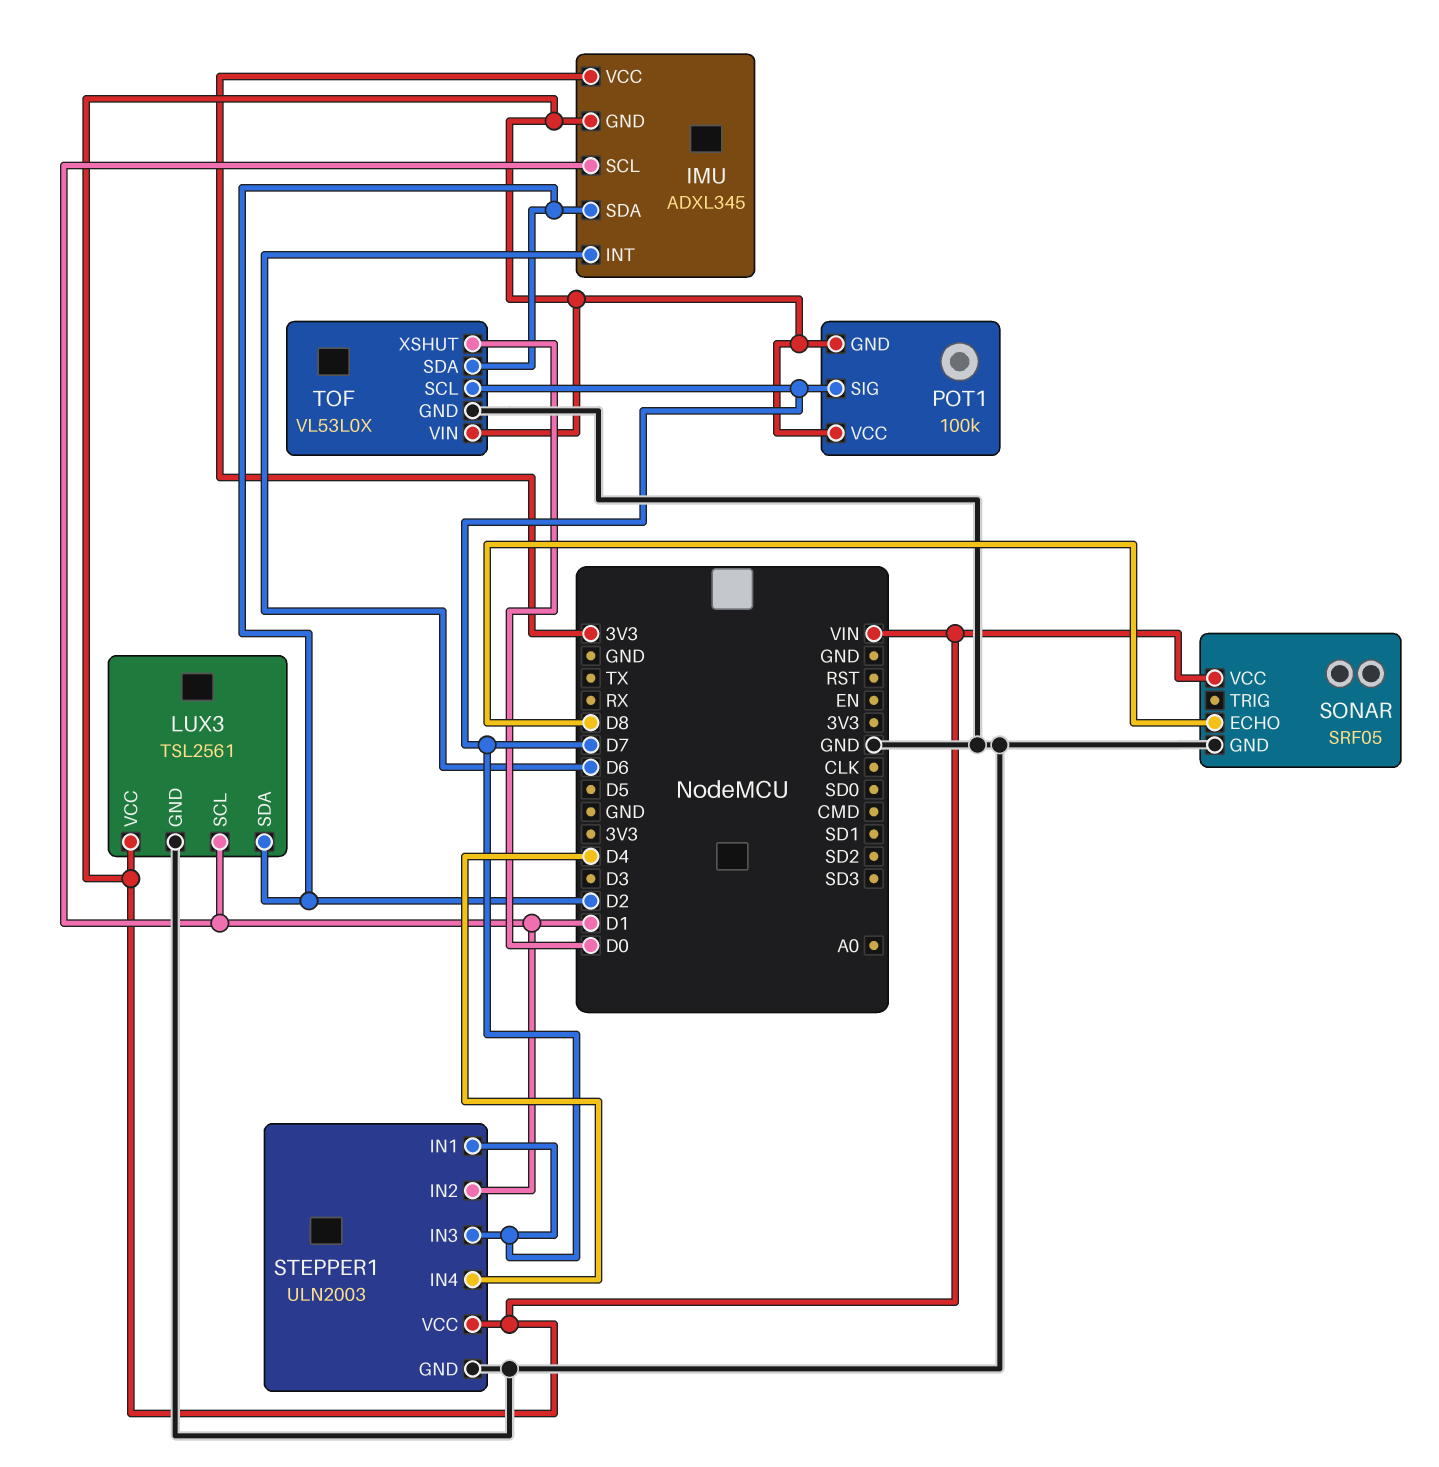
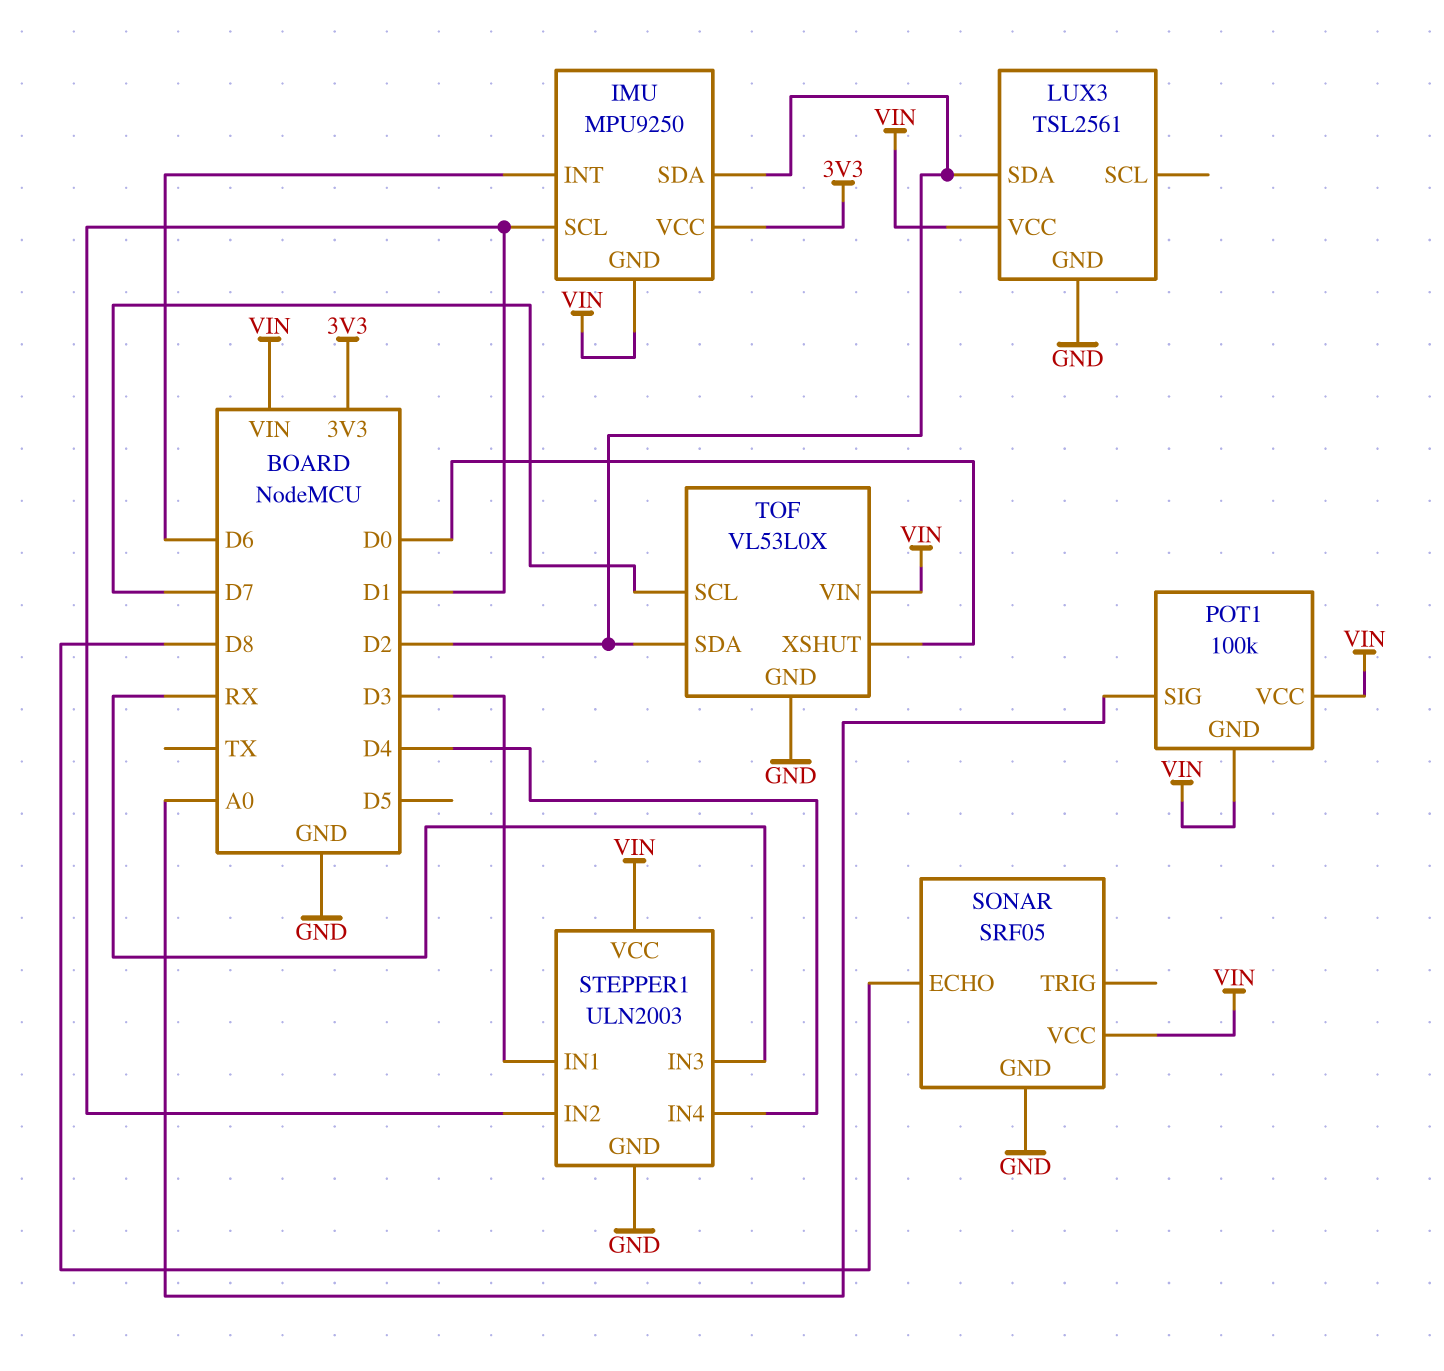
IMU: ADXL345 -> MPU9250
LUX3 pin SCL: D1 -> none
POT1 pin SIG: D7 -> A0
STEPPER1 pin IN1: D7 -> D3
STEPPER1 pin IN3: D7 -> RX

